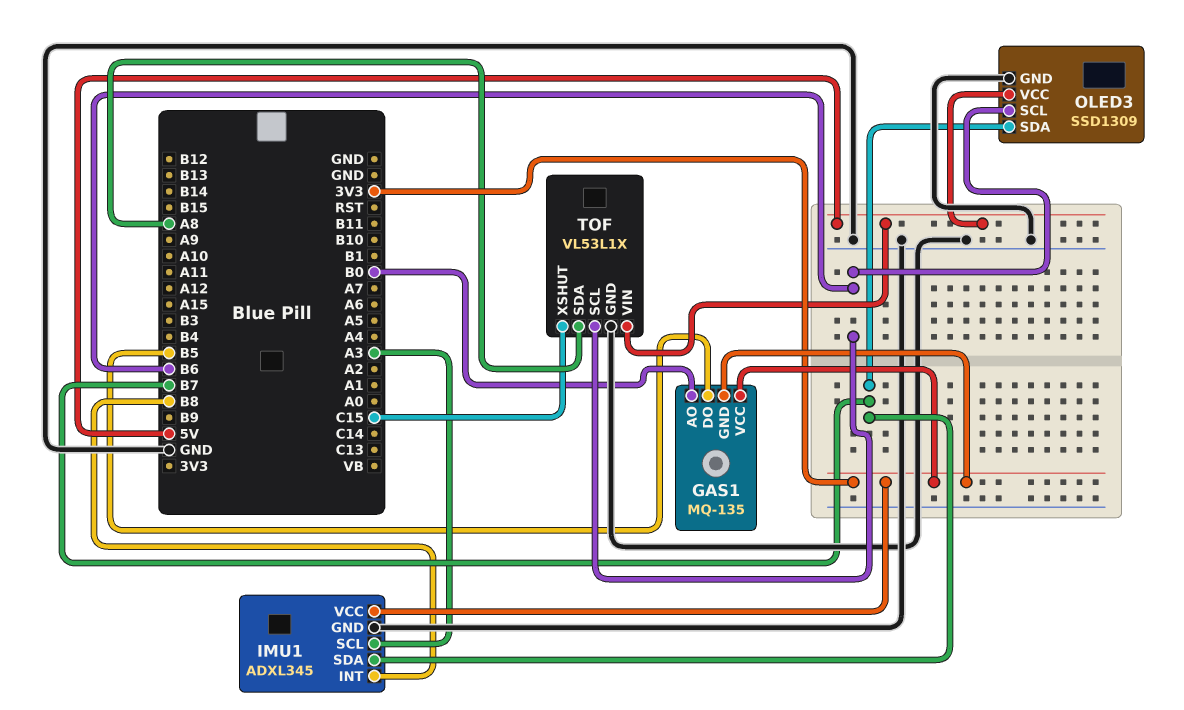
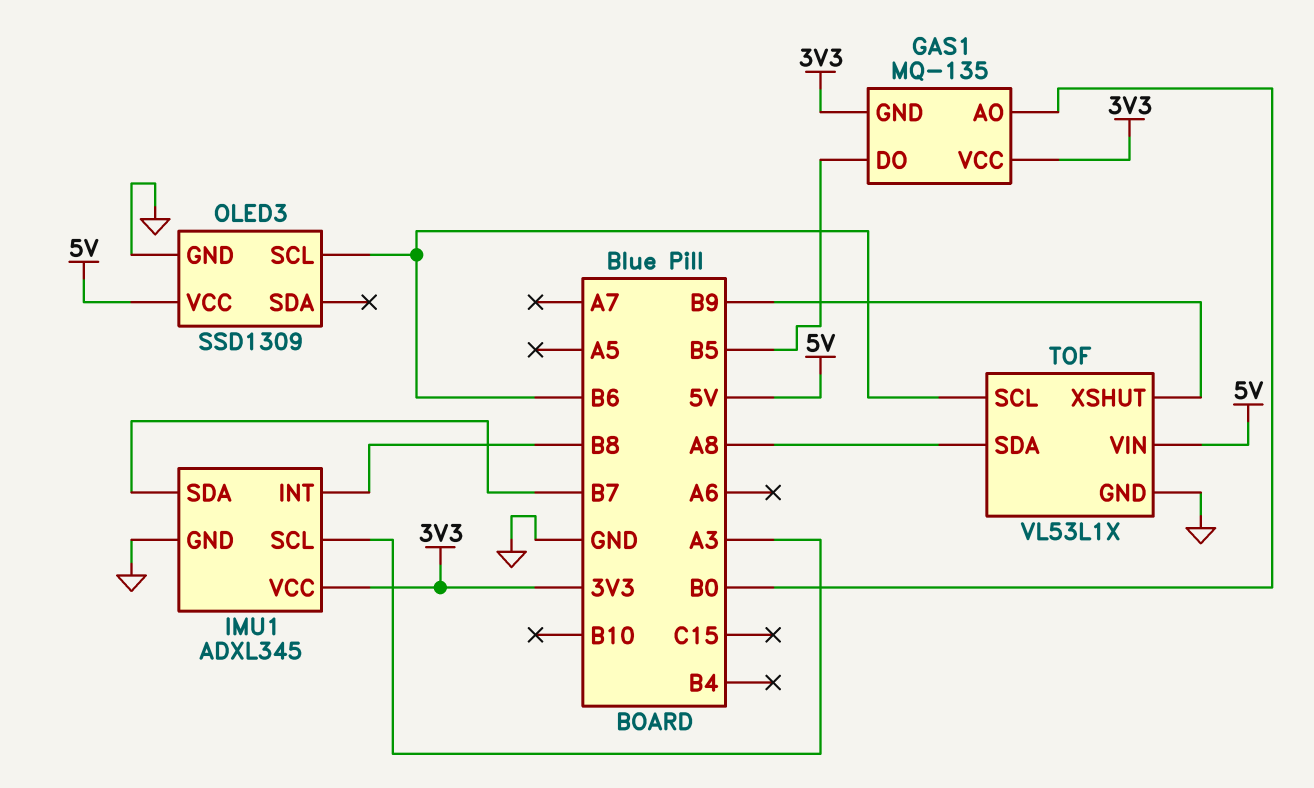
OLED3 pin SDA: B7 -> none
TOF pin XSHUT: C15 -> B9

